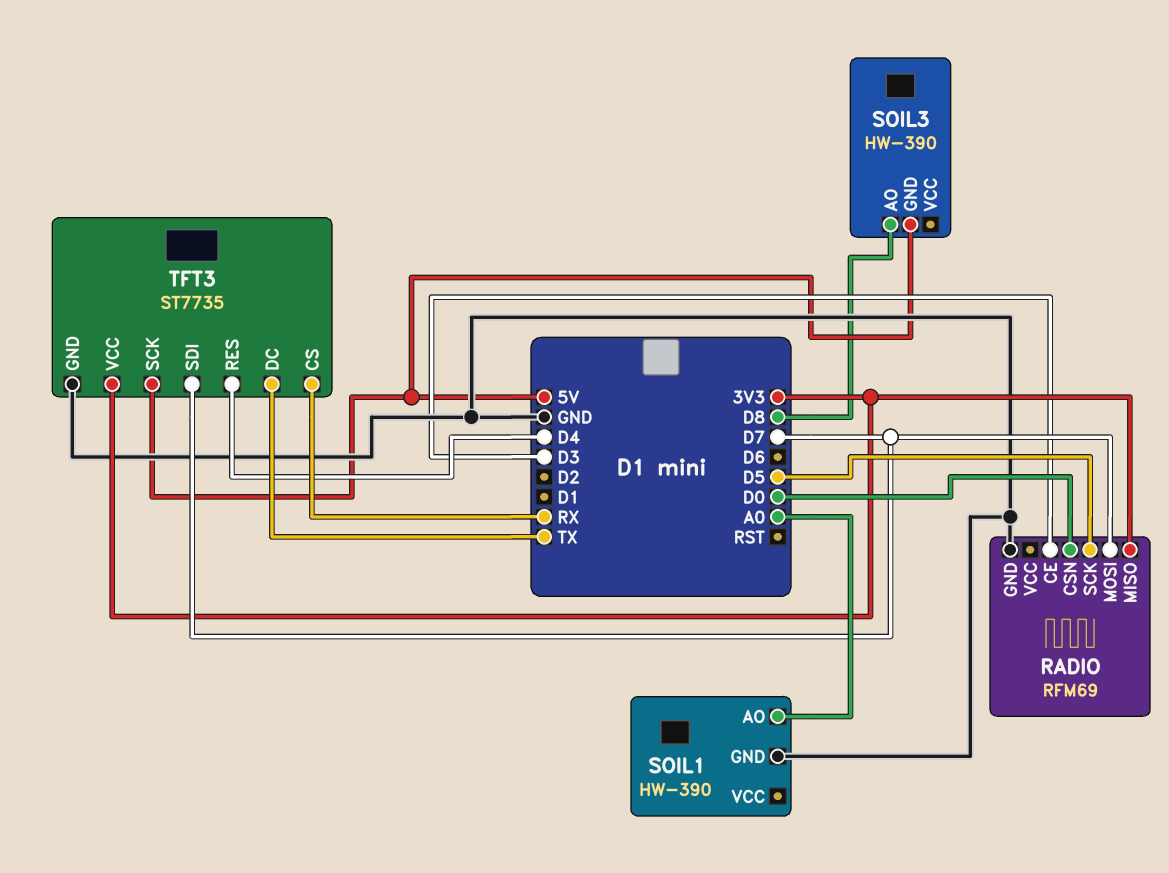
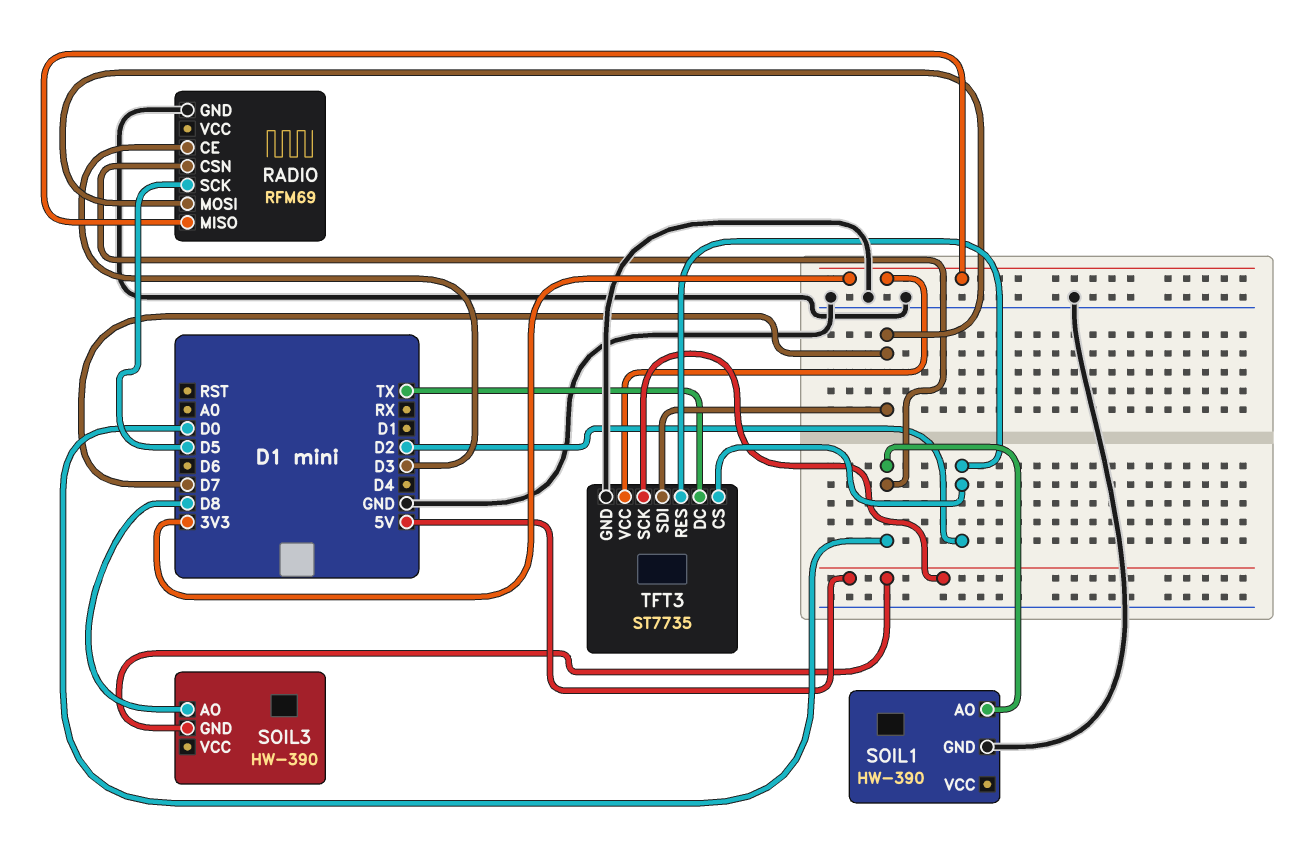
SOIL1 pin AO: A0 -> D0
TFT3 pin CS: RX -> D2
TFT3 pin RES: D4 -> D2

